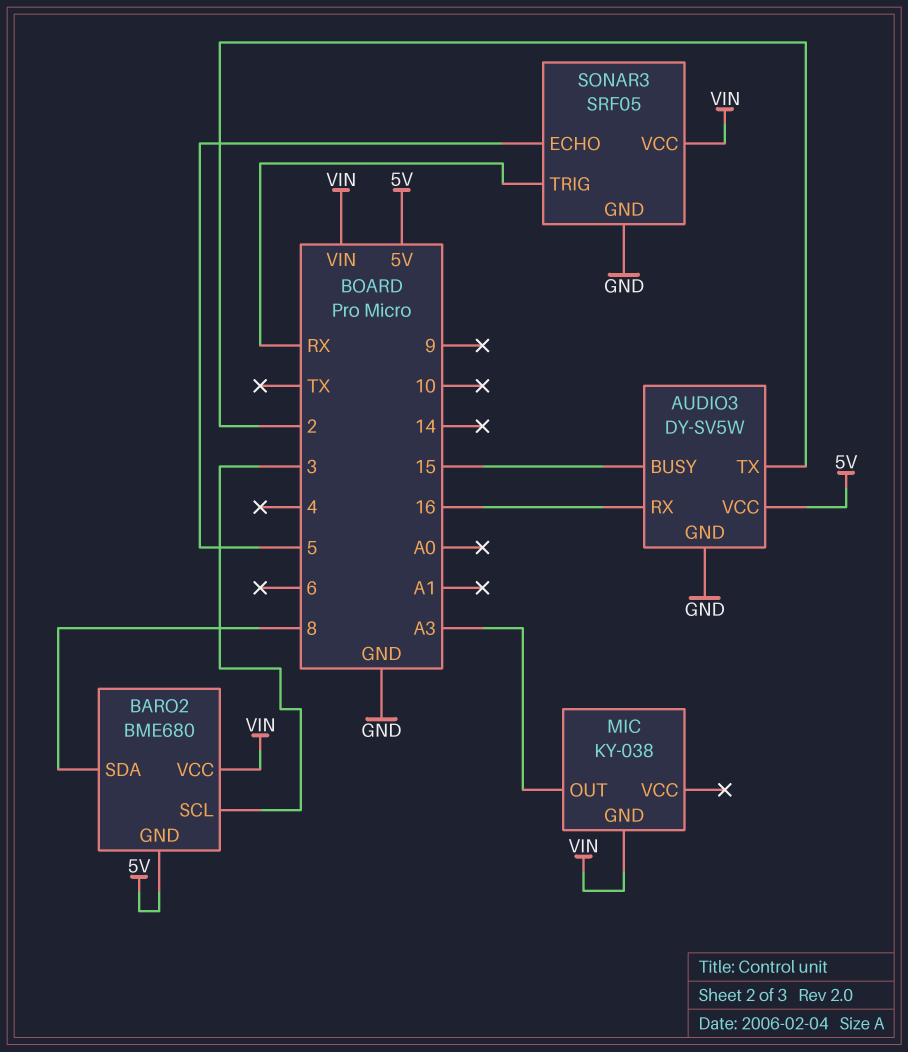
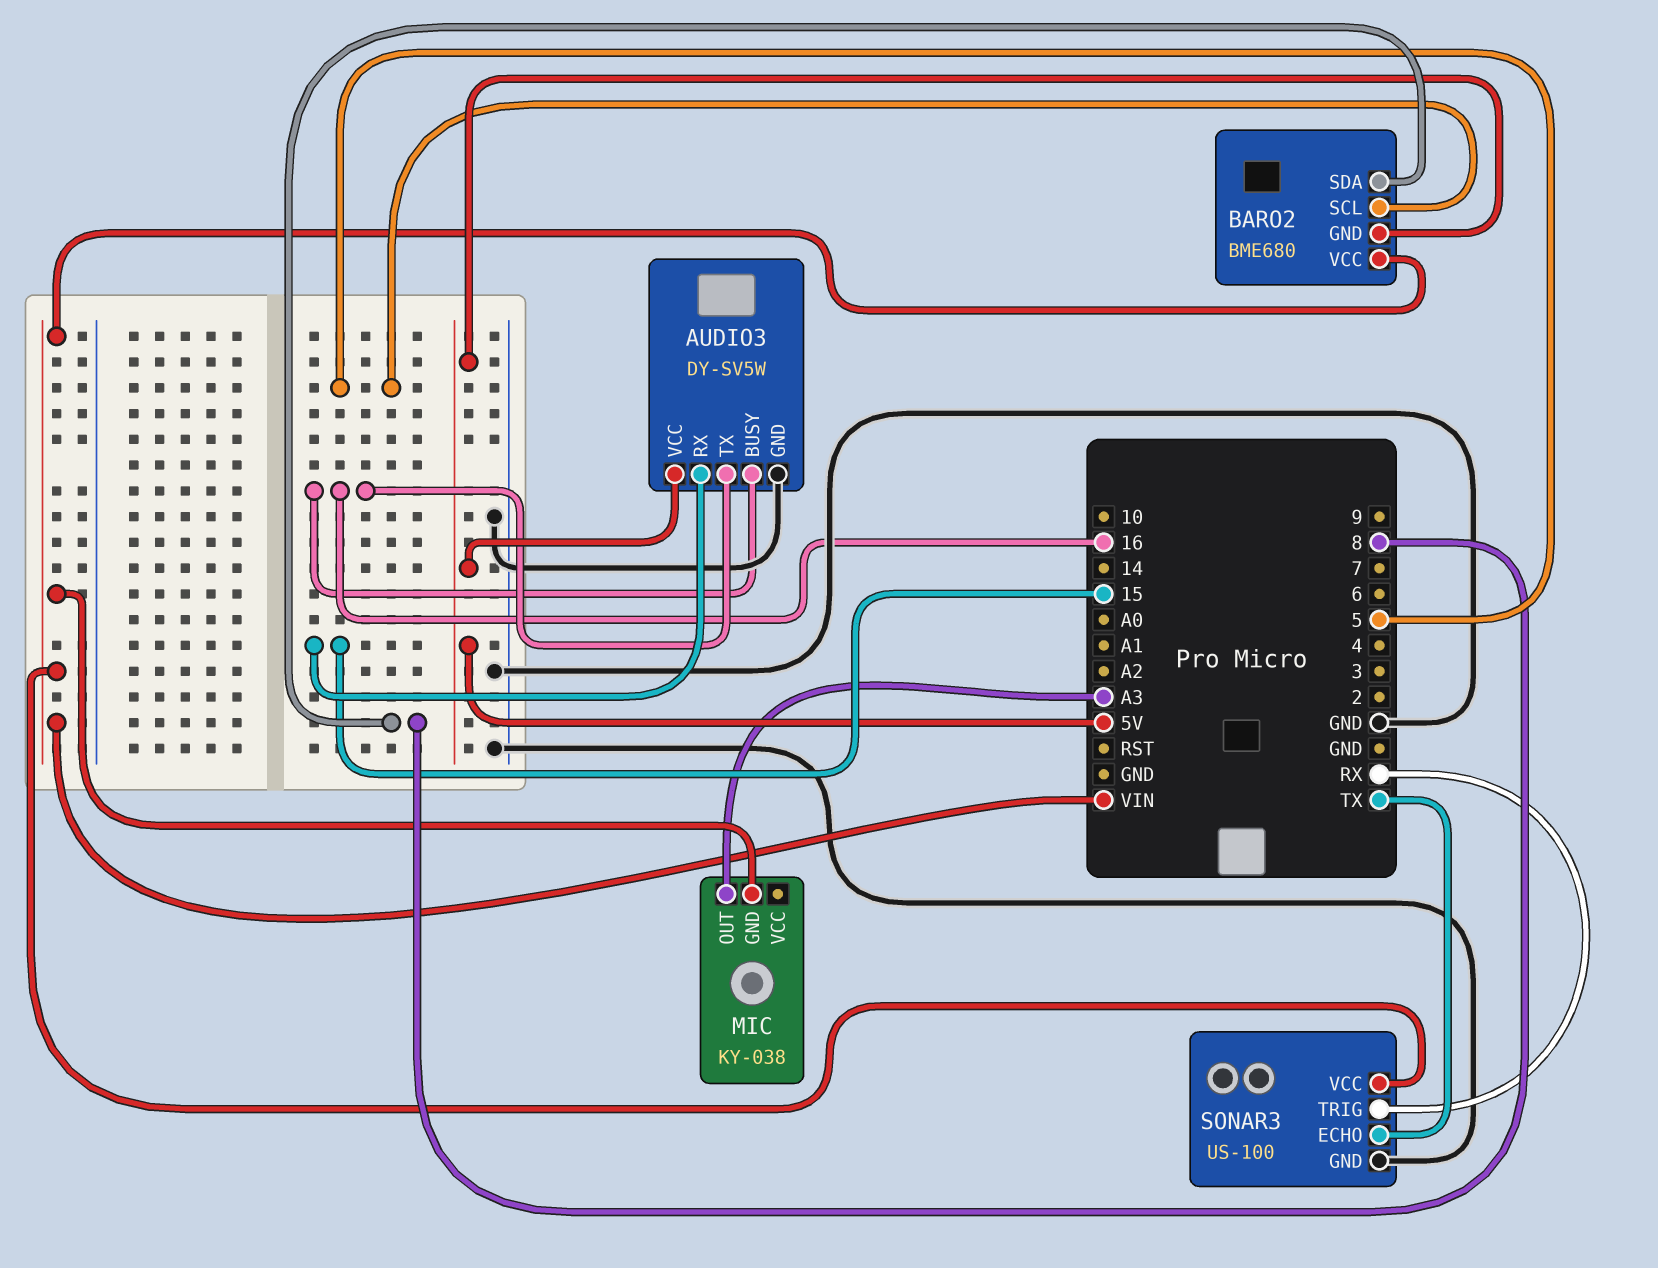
AUDIO3 pin BUSY: 15 -> 16
AUDIO3 pin RX: 16 -> 15
AUDIO3 pin TX: 2 -> 16
BARO2 pin SCL: 3 -> 5
SONAR3: SRF05 -> US-100
SONAR3 pin ECHO: 5 -> TX

